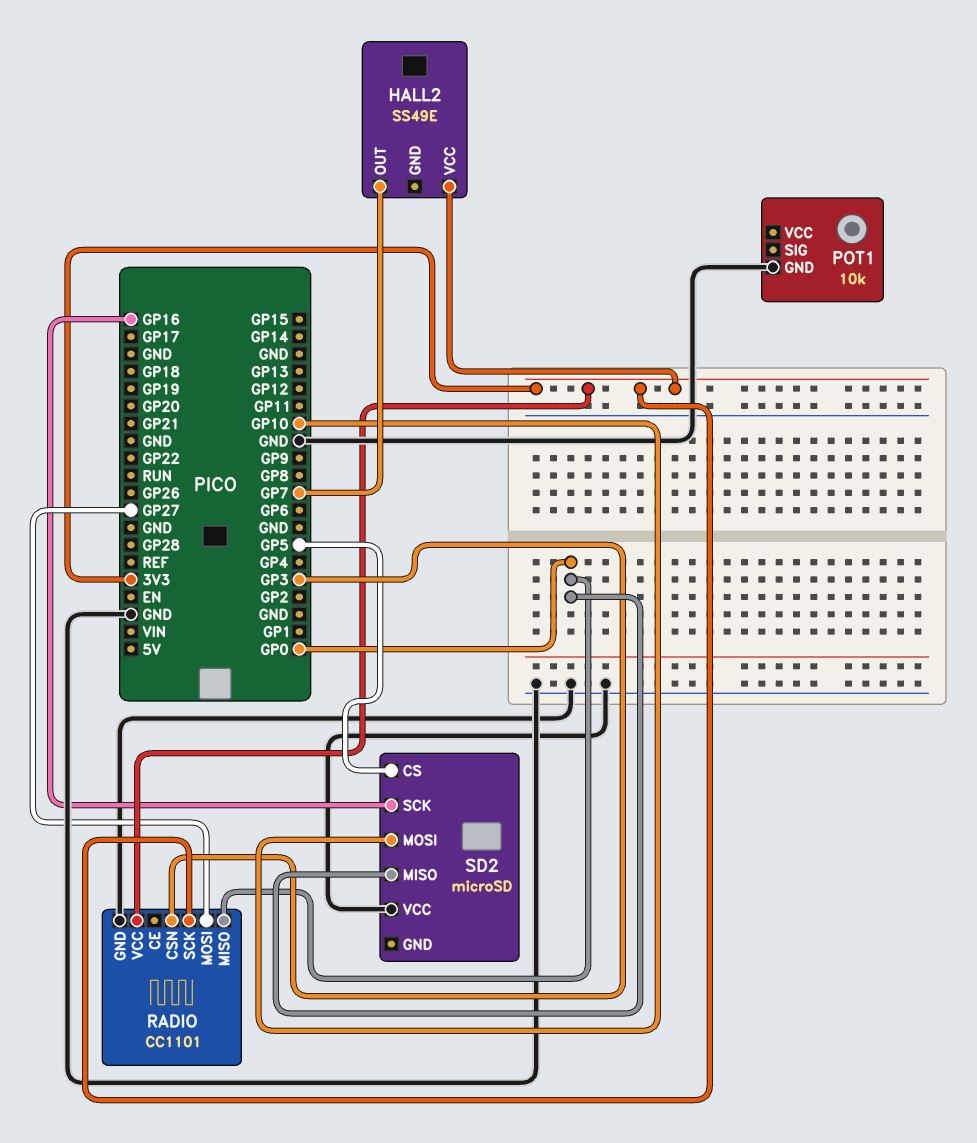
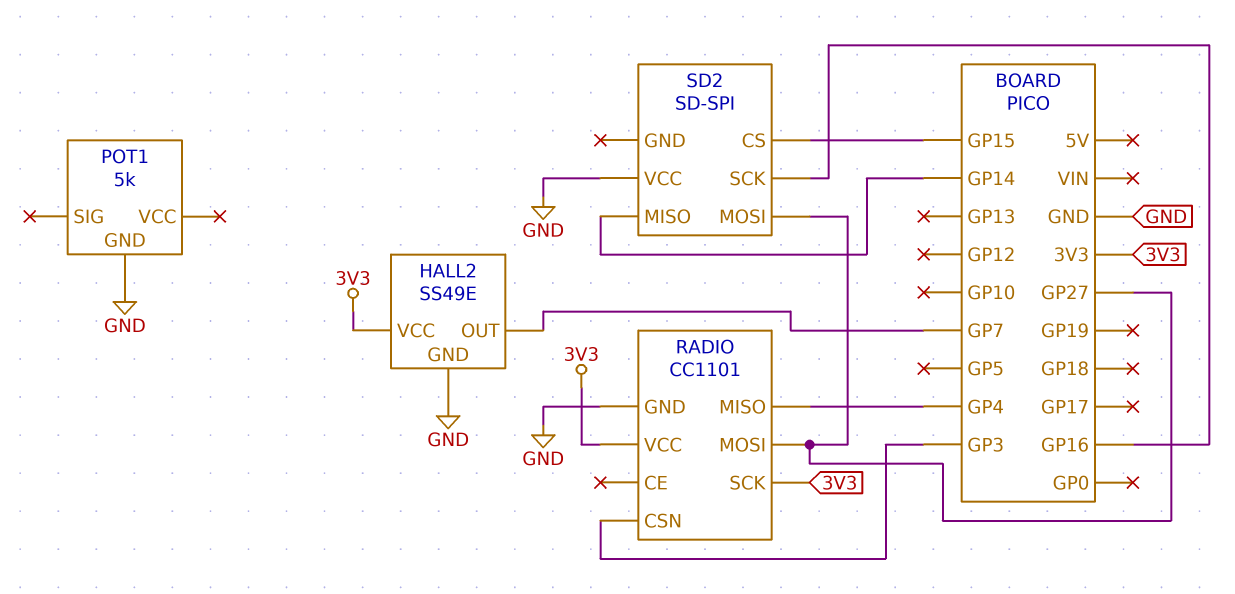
HALL2 pin GND: none -> GND
POT1: 10k -> 5k
RADIO pin MISO: GP0 -> GP4
SD2: microSD -> SD-SPI
SD2 pin CS: GP5 -> GP15
SD2 pin MISO: GP0 -> GP14
SD2 pin MOSI: GP10 -> GP27

